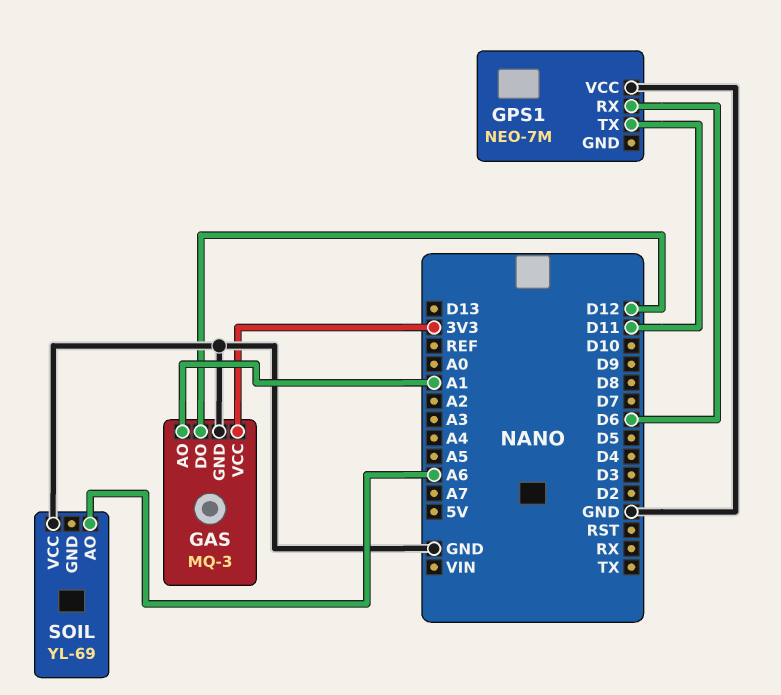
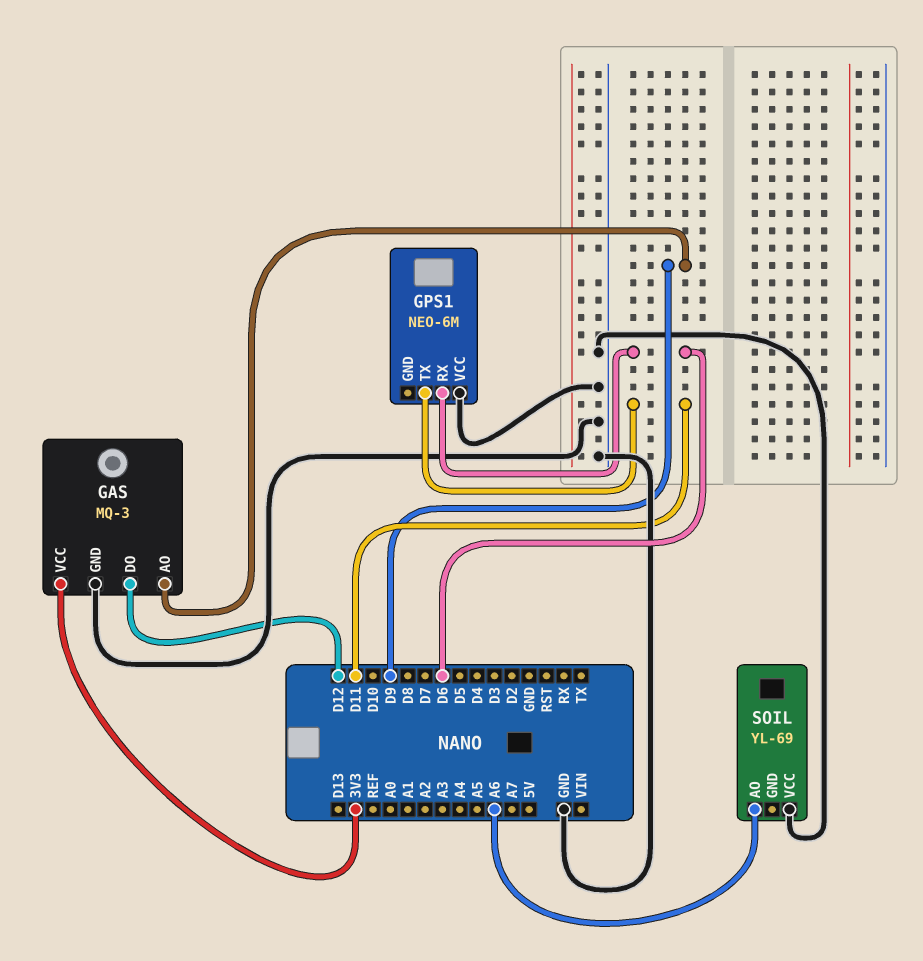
GAS pin AO: A1 -> D9
GPS1: NEO-7M -> NEO-6M

